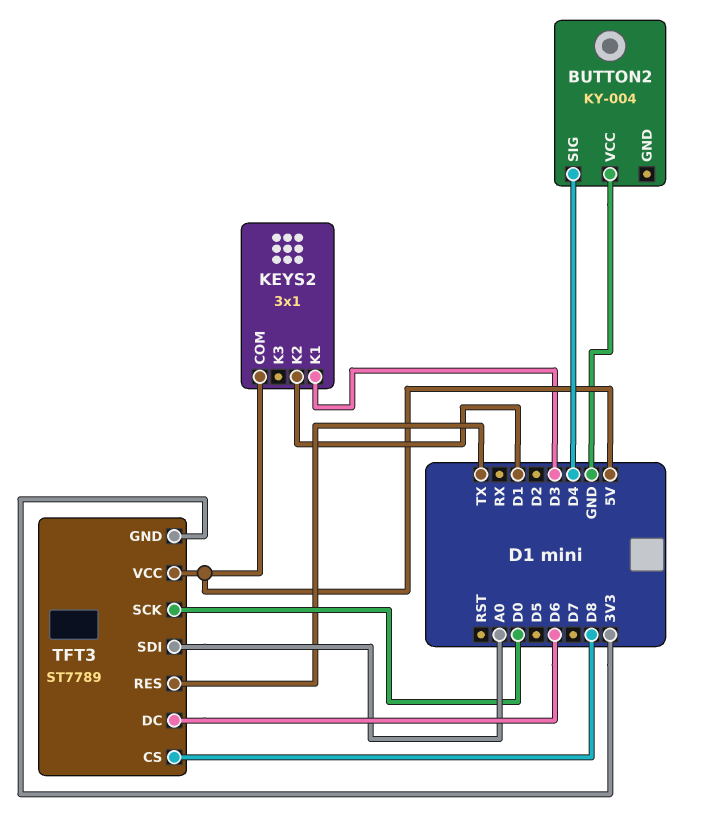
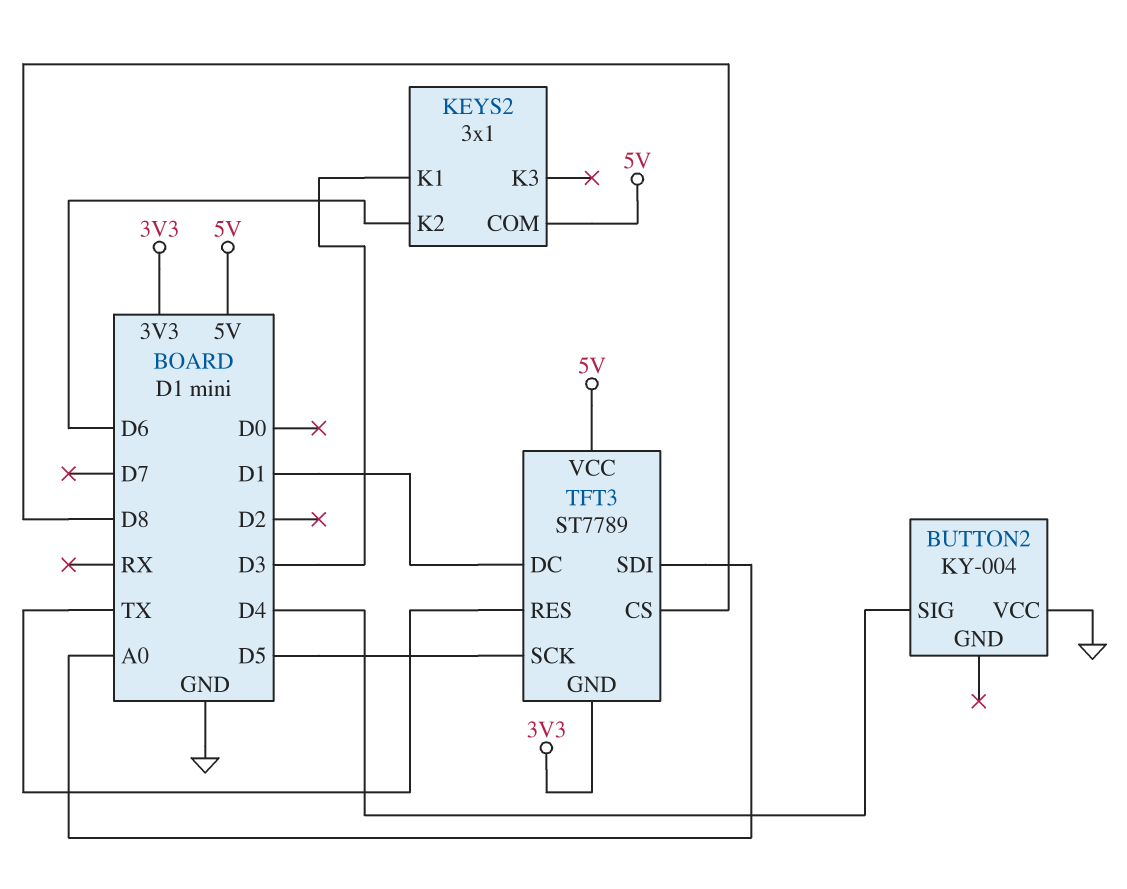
KEYS2 pin K2: D1 -> D6
TFT3 pin DC: D6 -> D1
TFT3 pin SCK: D0 -> D5

